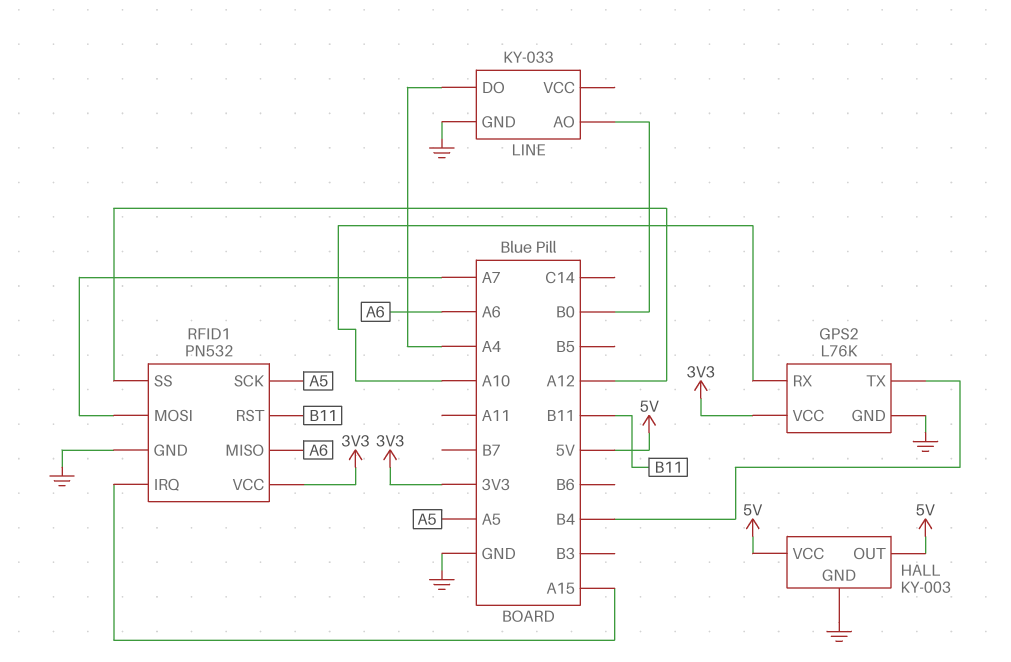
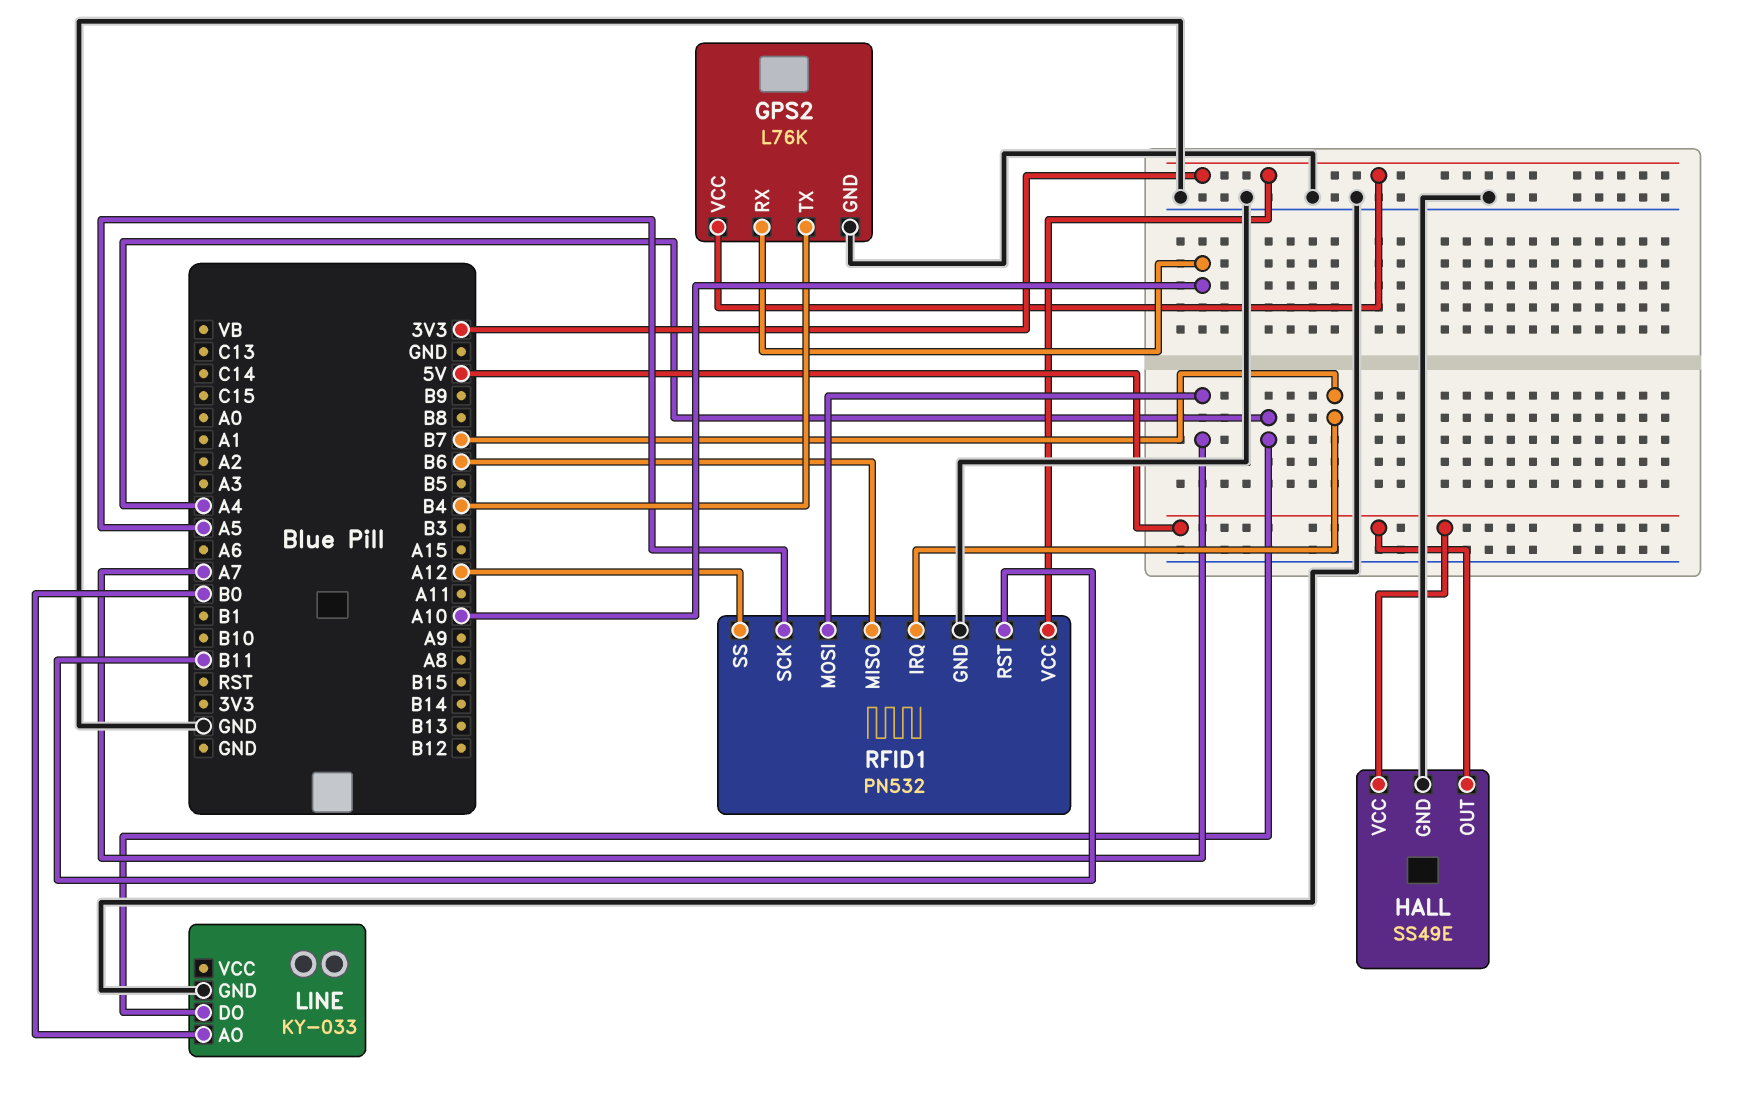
HALL: KY-003 -> SS49E
RFID1 pin IRQ: A15 -> B7
RFID1 pin MISO: A6 -> B6

